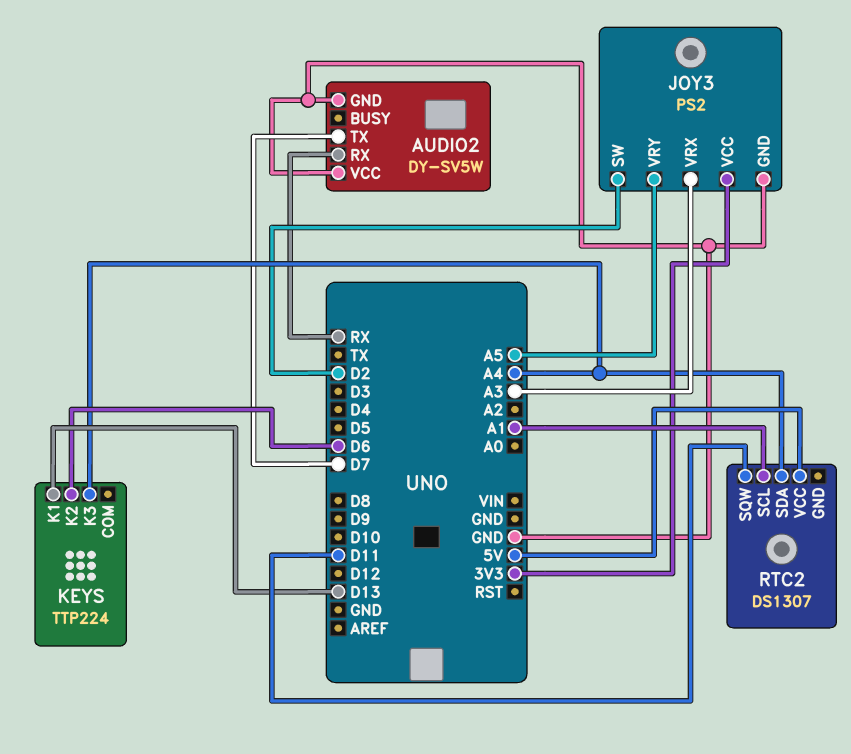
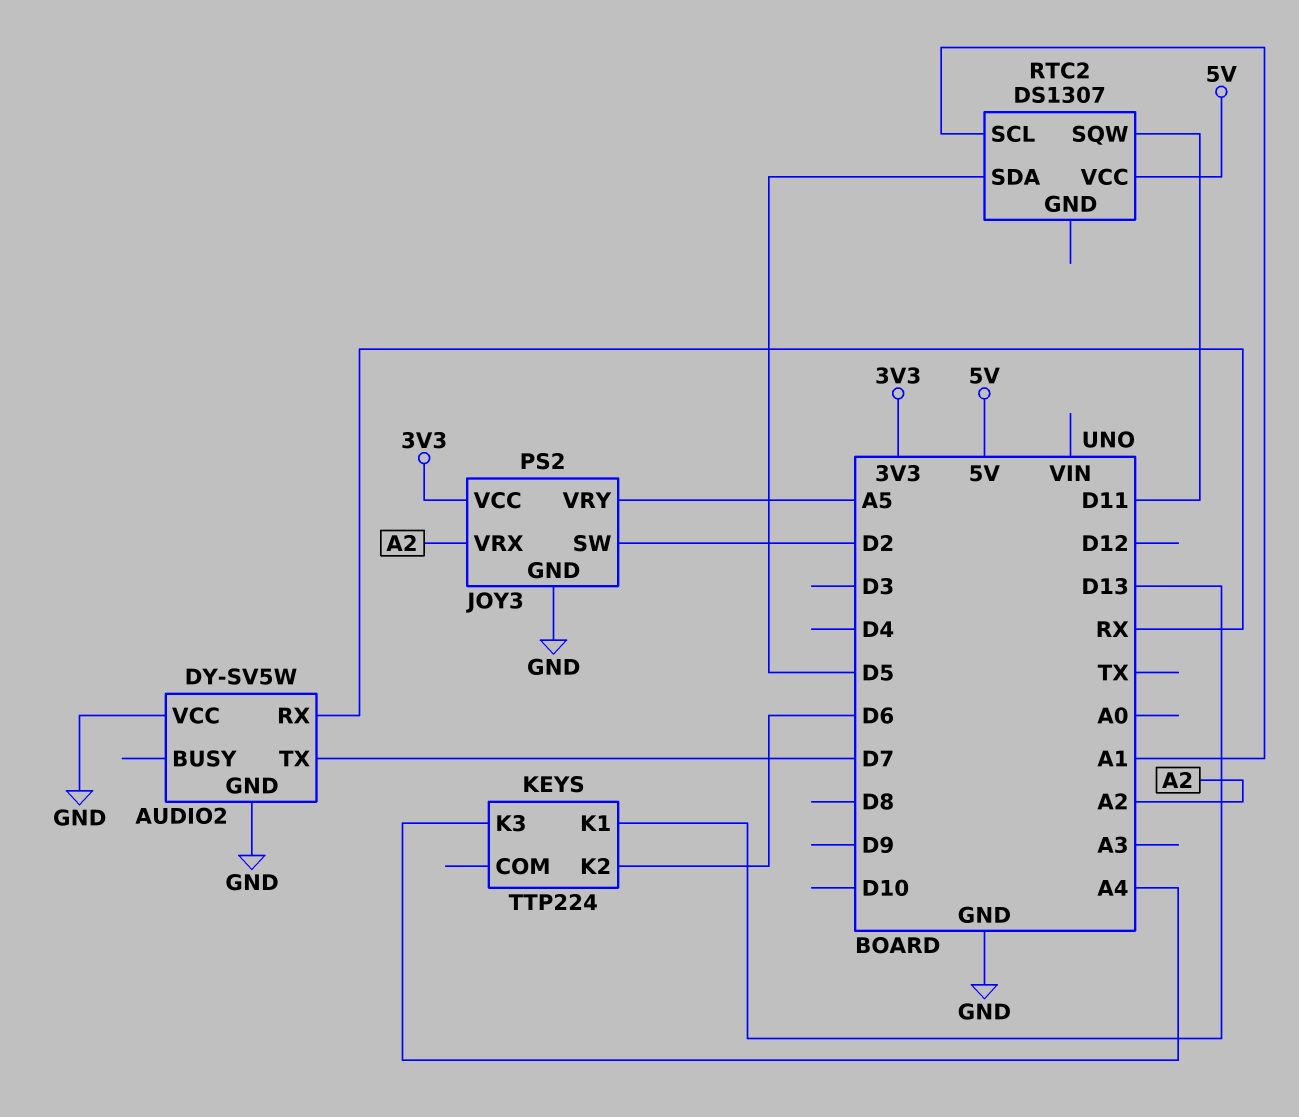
JOY3 pin VRX: A3 -> A2
RTC2 pin SDA: A4 -> D5

